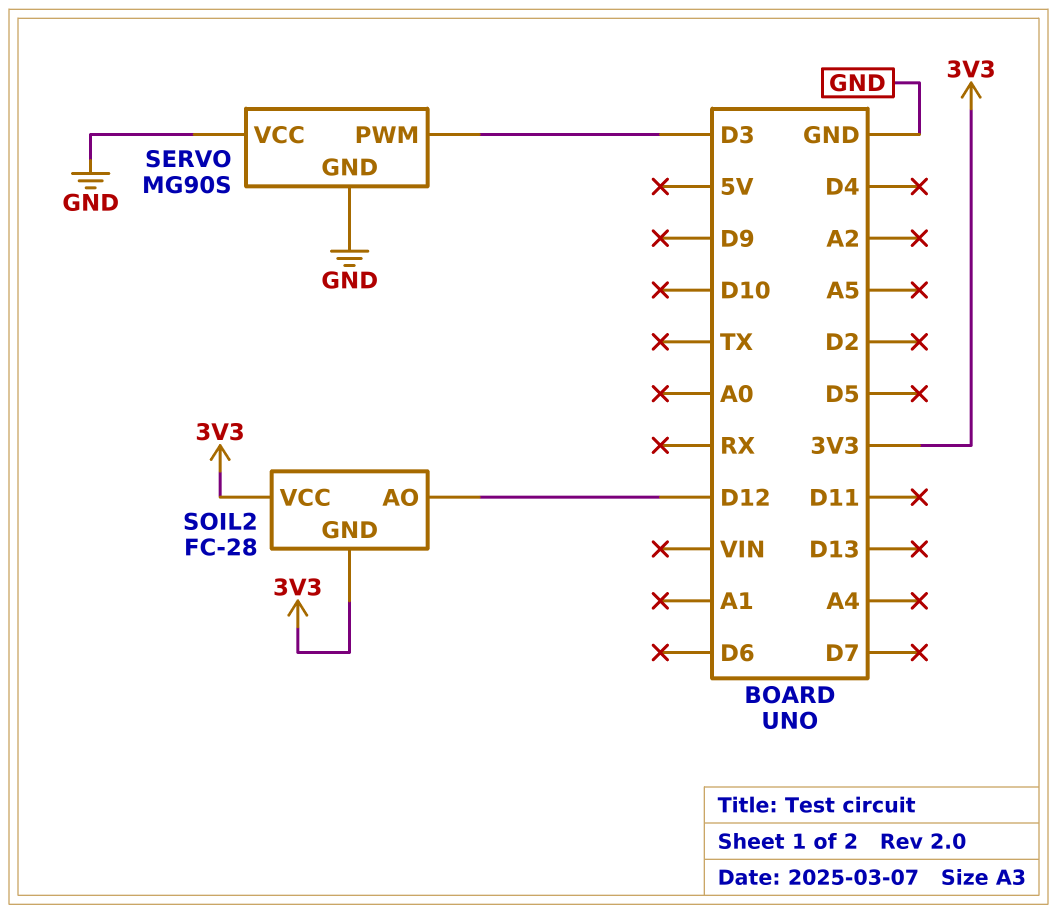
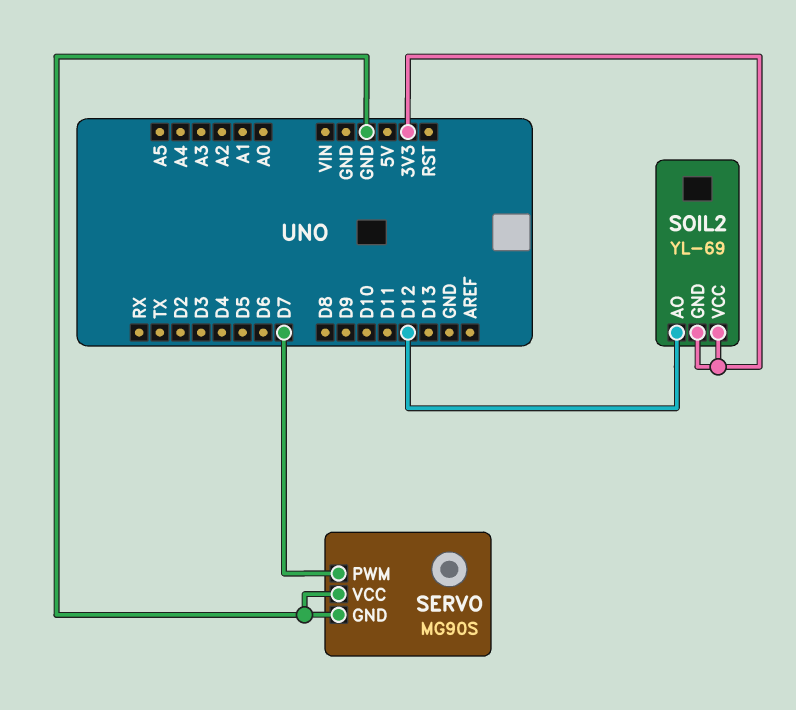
SERVO pin PWM: D3 -> D7
SOIL2: FC-28 -> YL-69

